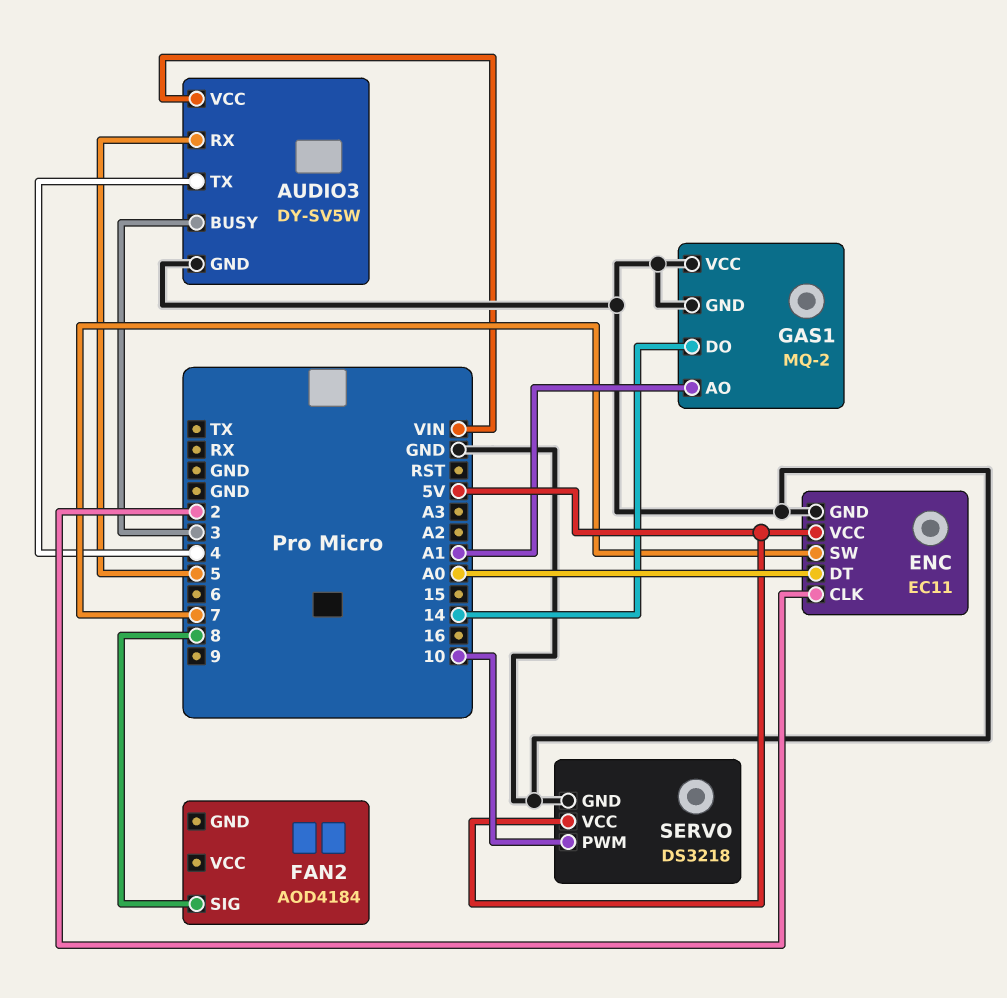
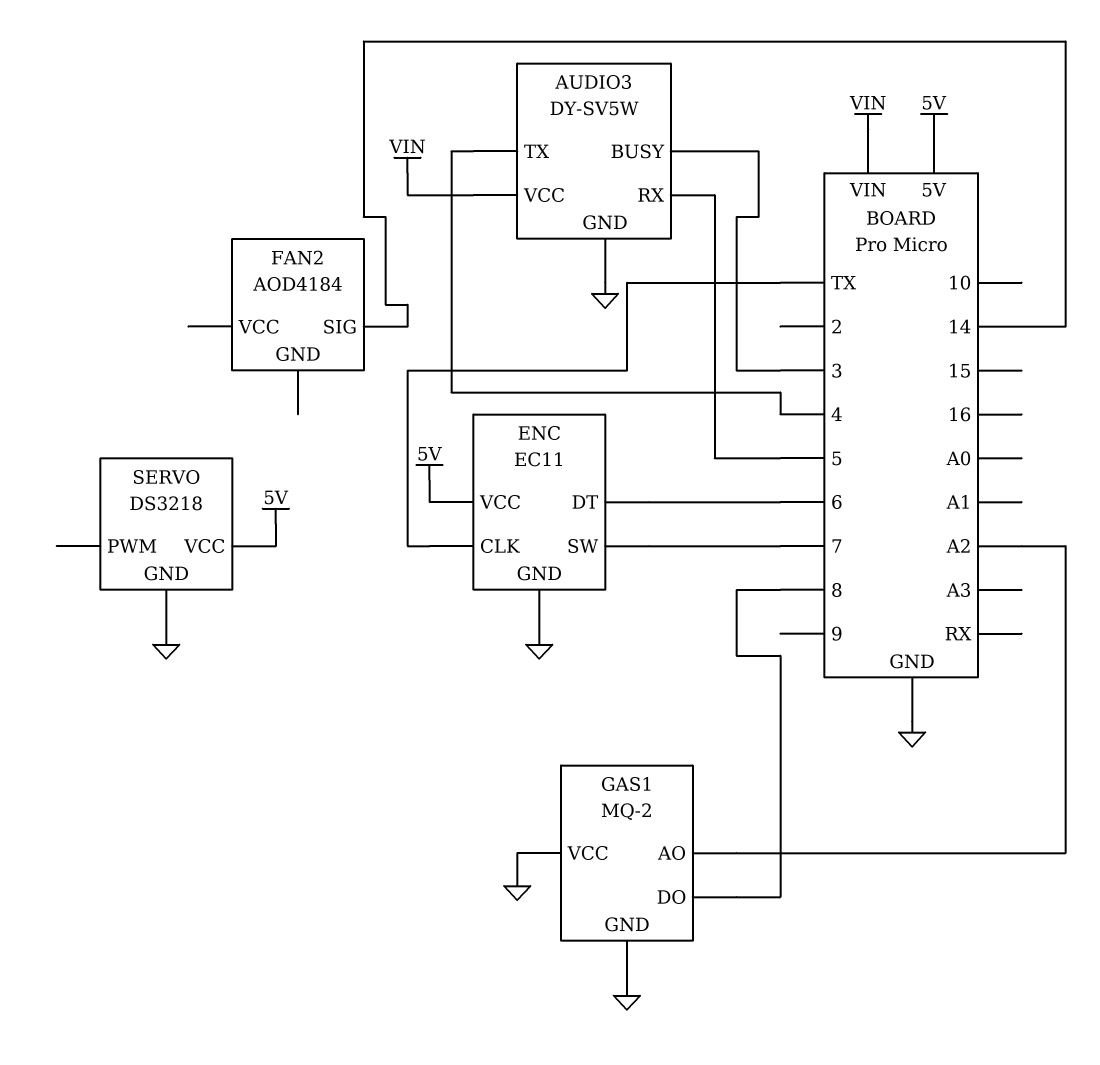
ENC pin CLK: 2 -> TX
ENC pin DT: A0 -> 6
FAN2 pin SIG: 8 -> 14
GAS1 pin AO: A1 -> A2
GAS1 pin DO: 14 -> 8
SERVO pin PWM: 10 -> none

